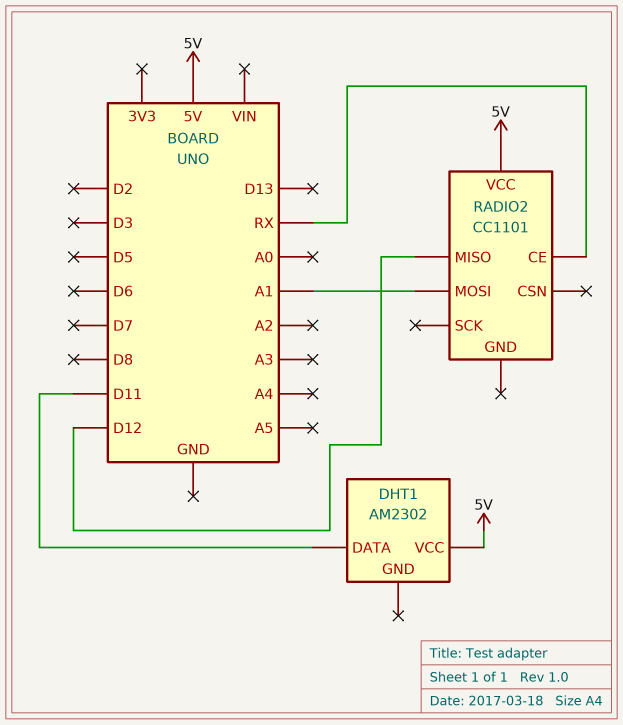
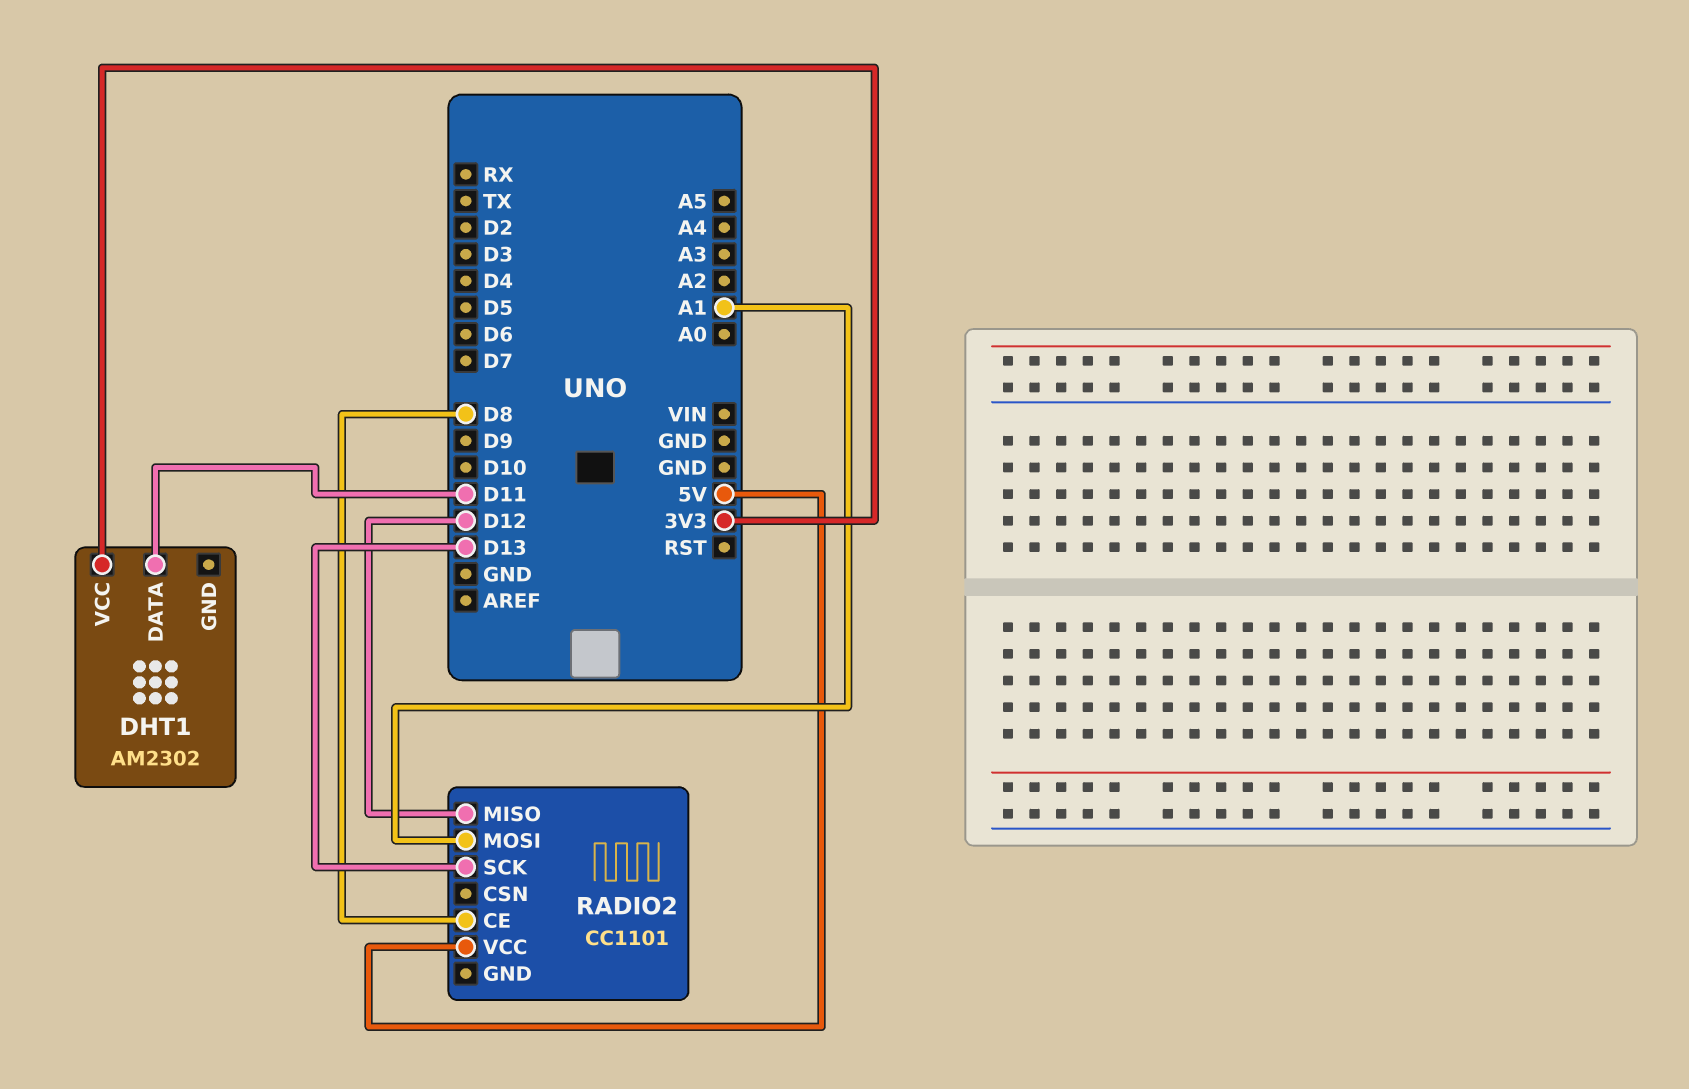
DHT1 pin VCC: 5V -> 3V3
RADIO2 pin CE: RX -> D8
RADIO2 pin SCK: none -> D13

